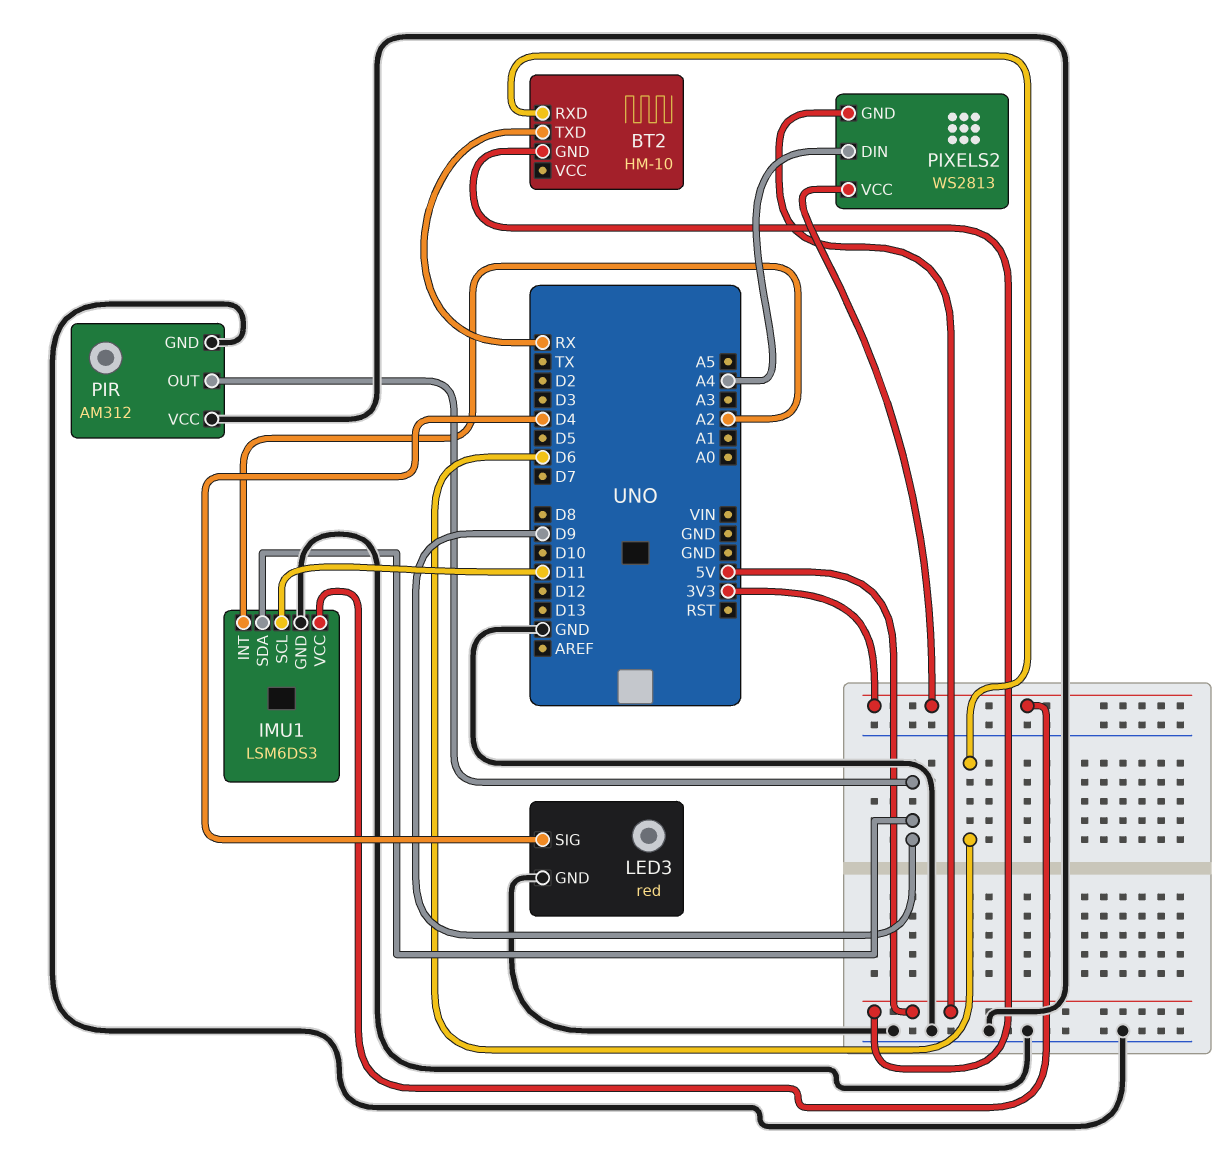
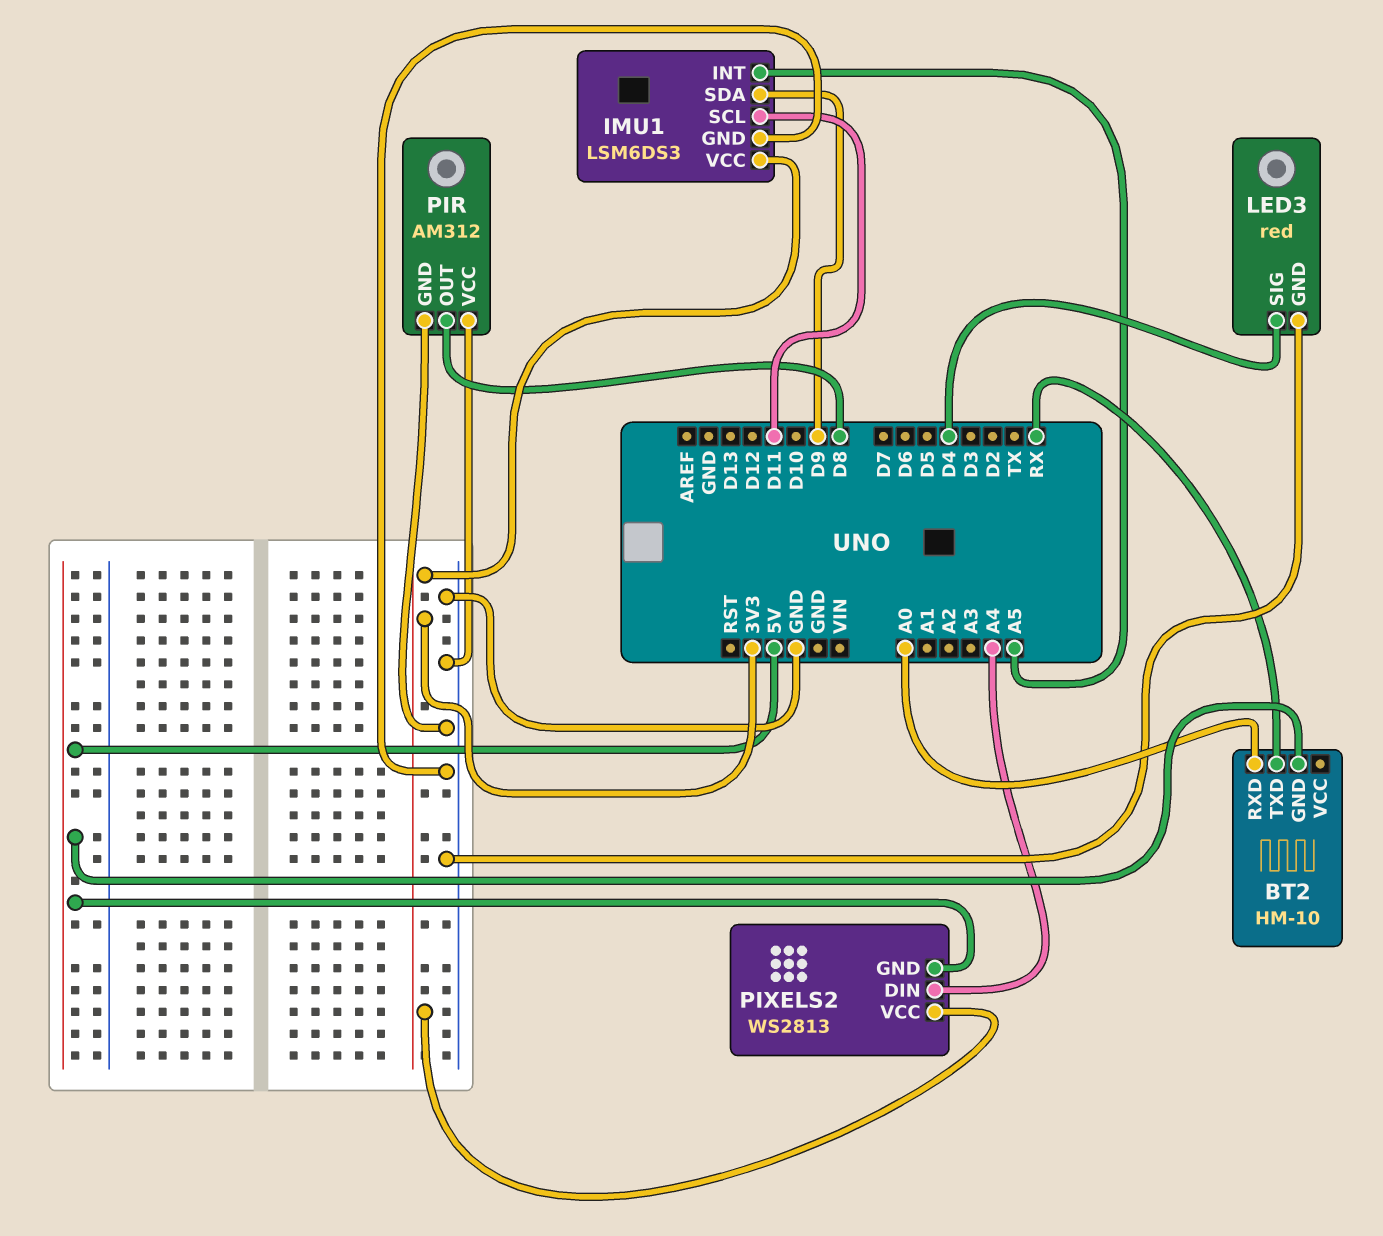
BT2 pin RXD: D6 -> A0
IMU1 pin INT: A2 -> A5
PIR pin OUT: D9 -> D8

